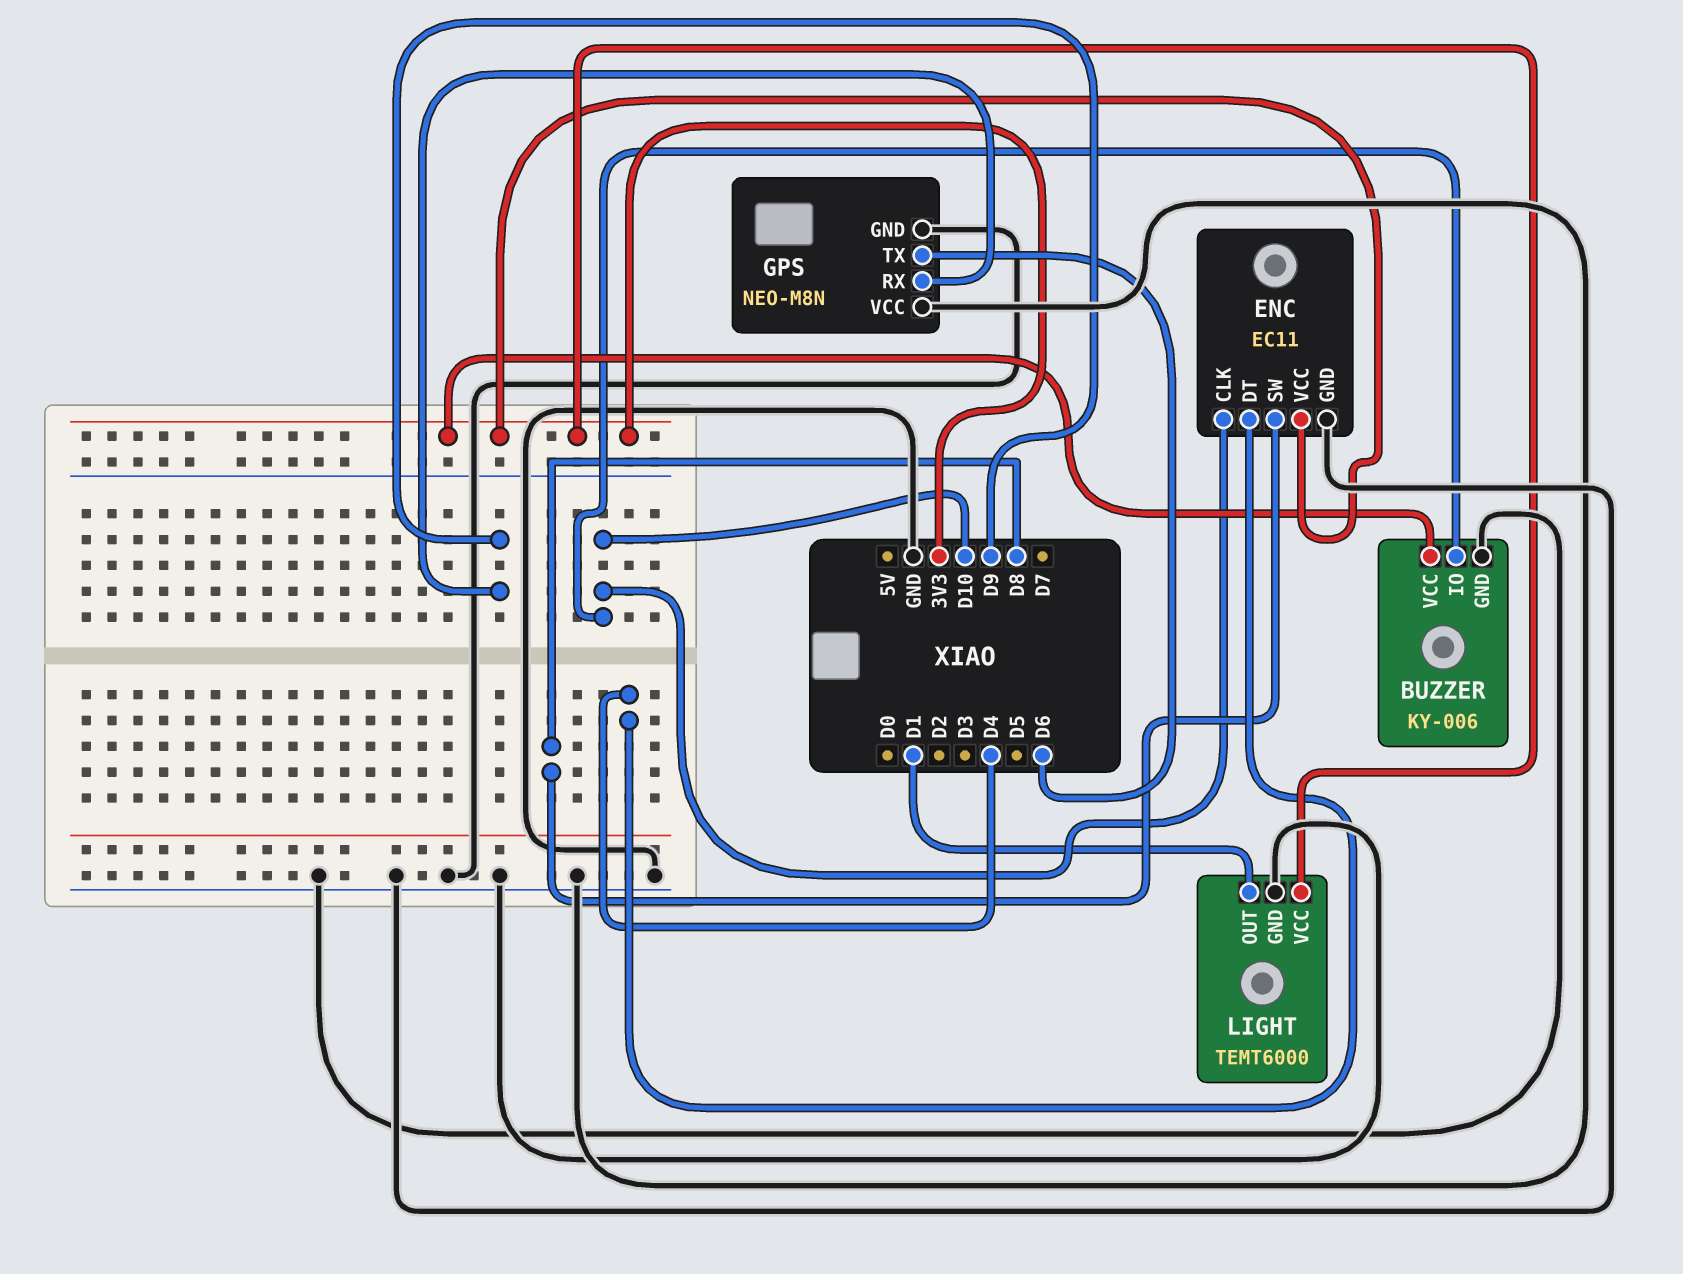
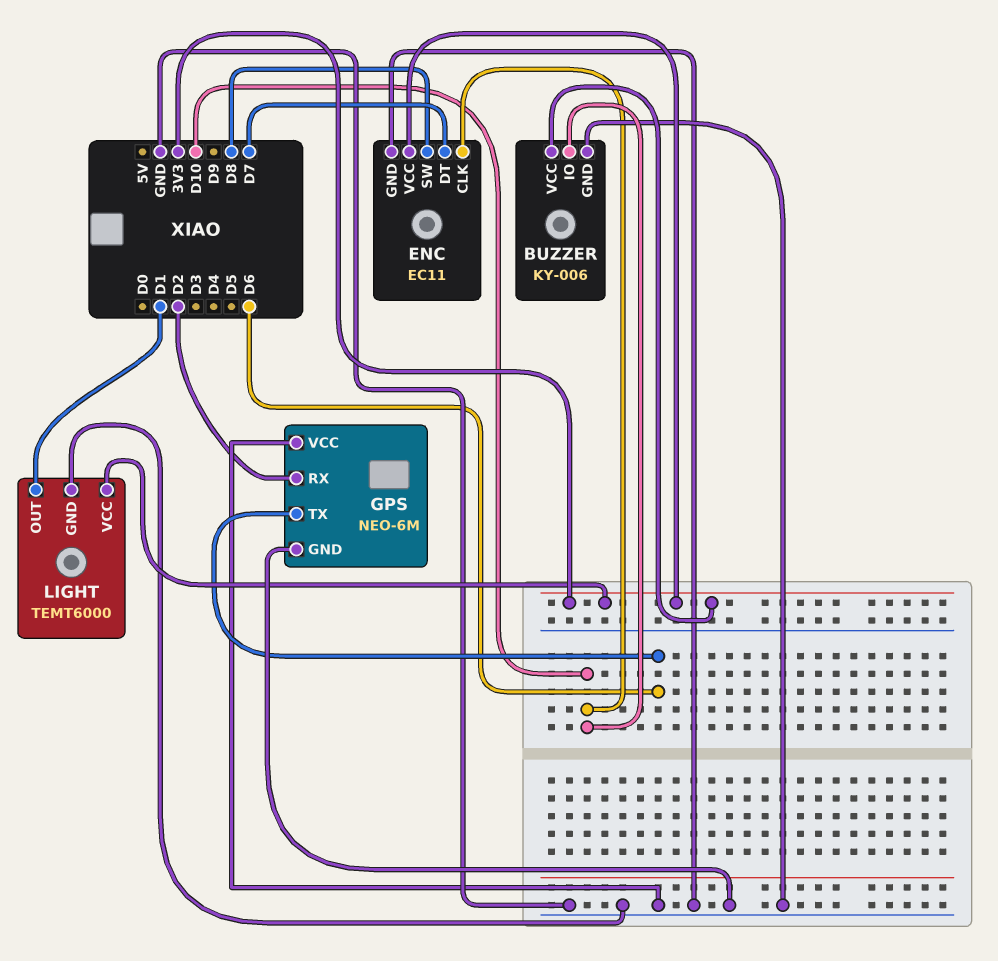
ENC pin DT: D4 -> D7
GPS: NEO-M8N -> NEO-6M
GPS pin RX: D9 -> D2

